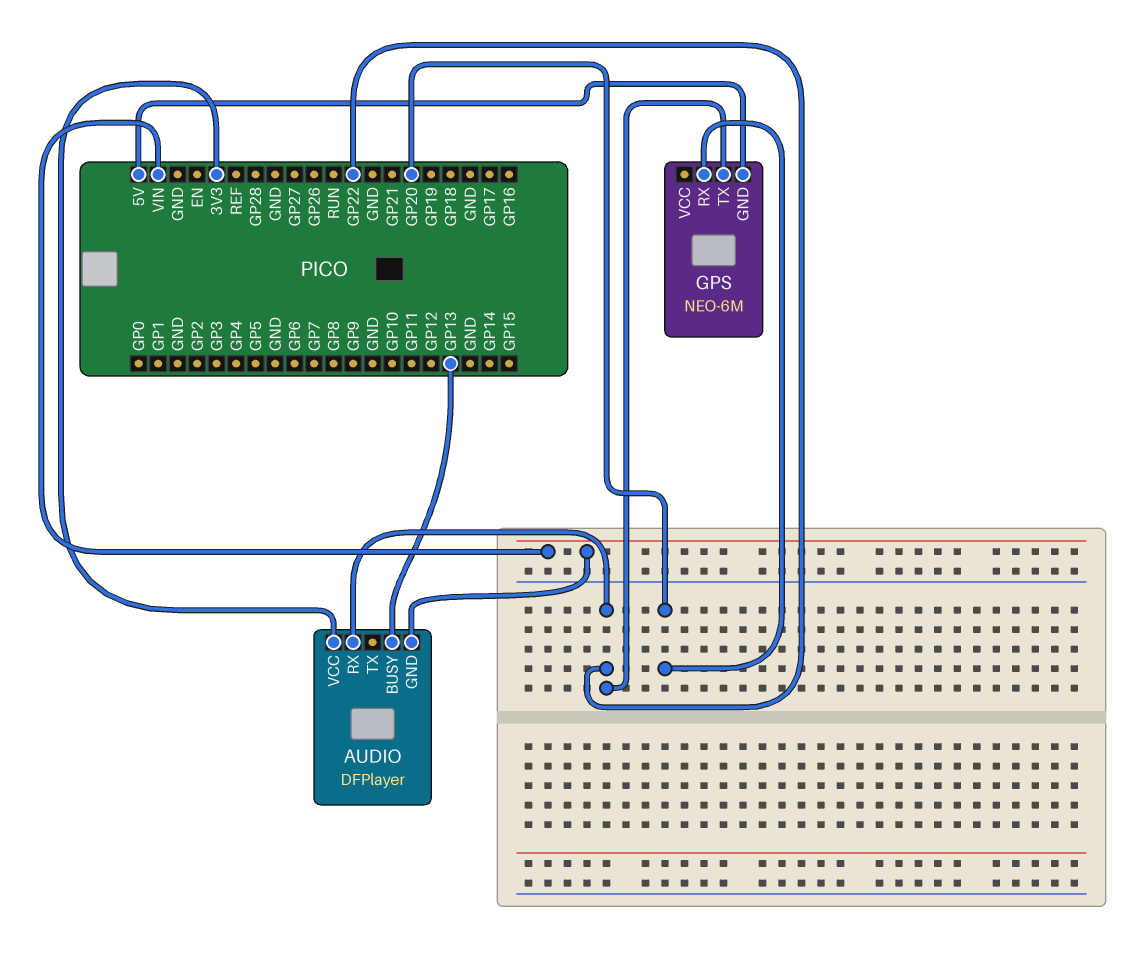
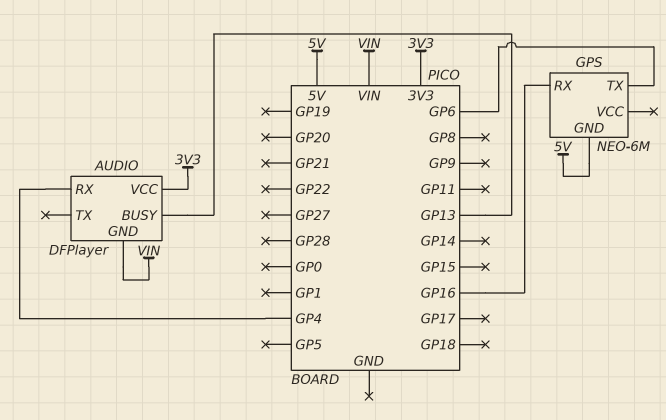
AUDIO pin RX: GP22 -> GP4
GPS pin RX: GP20 -> GP16
GPS pin TX: GP22 -> GP6

